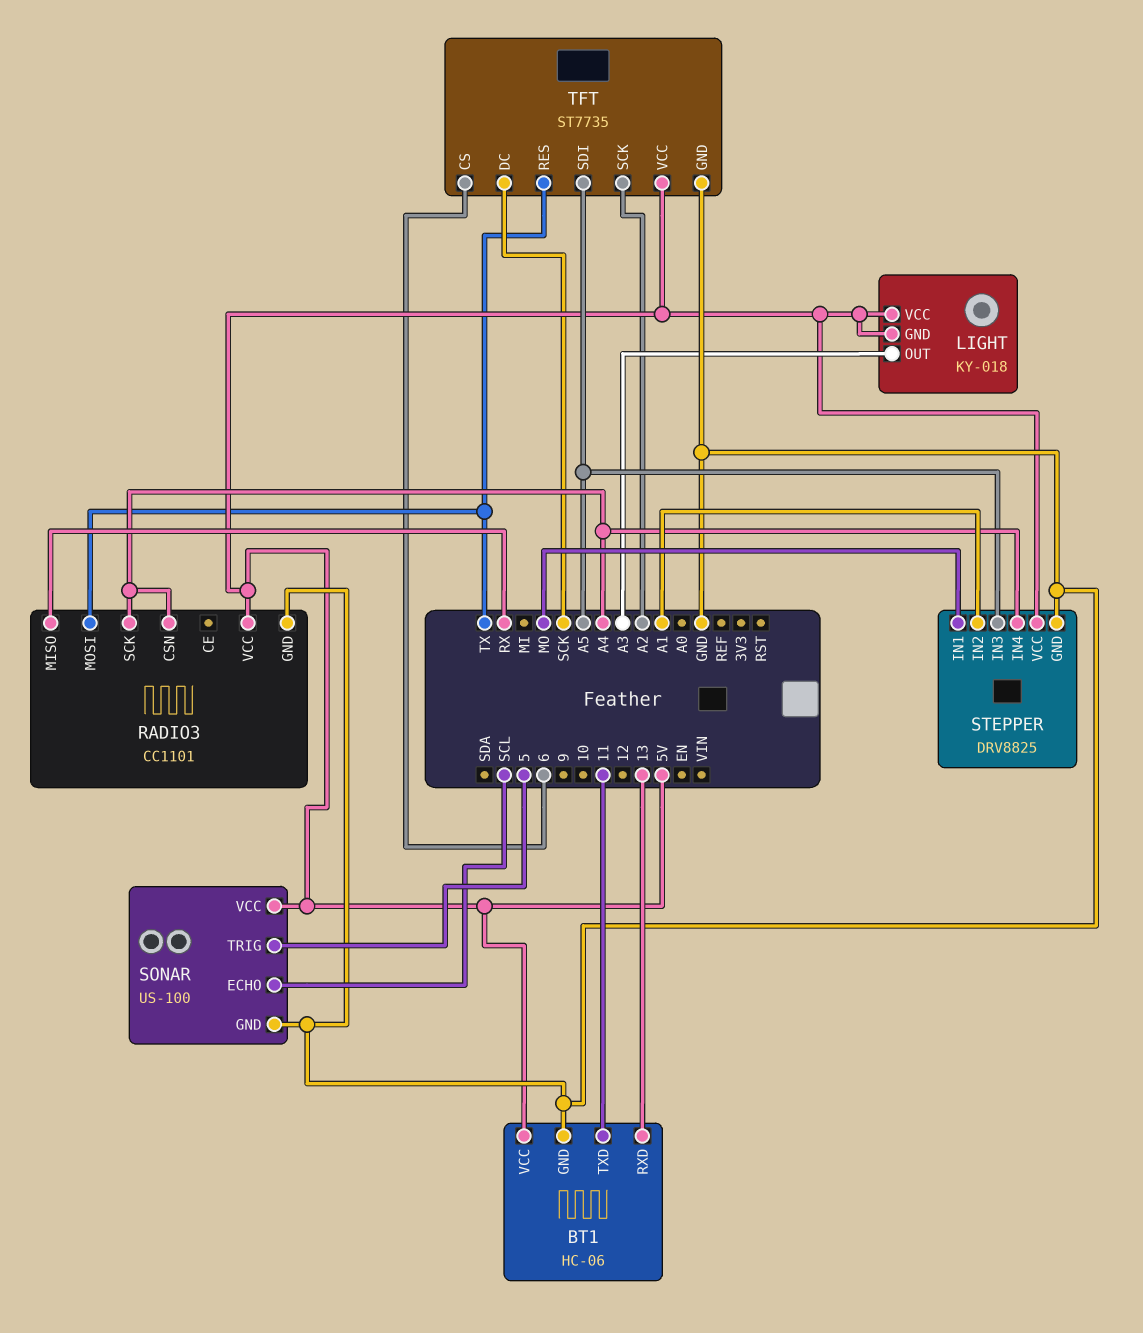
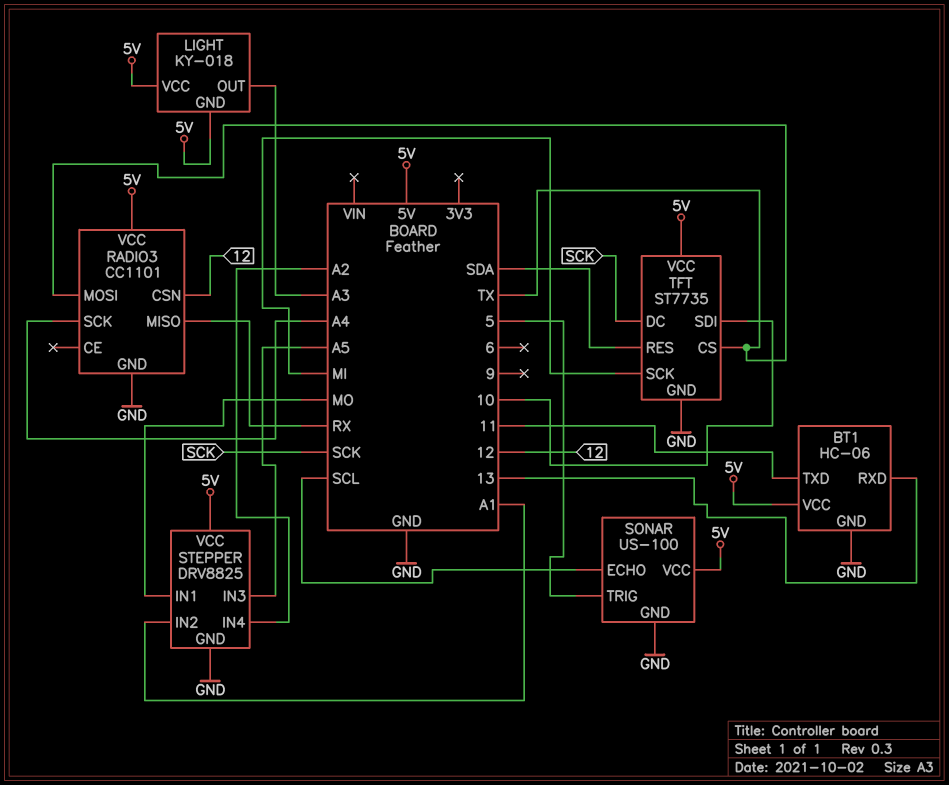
RADIO3 pin CSN: A4 -> 12
STEPPER pin IN4: A4 -> A2
TFT pin CS: 6 -> TX
TFT pin RES: TX -> SDA
TFT pin SCK: A2 -> MI
TFT pin SDI: A5 -> 10

